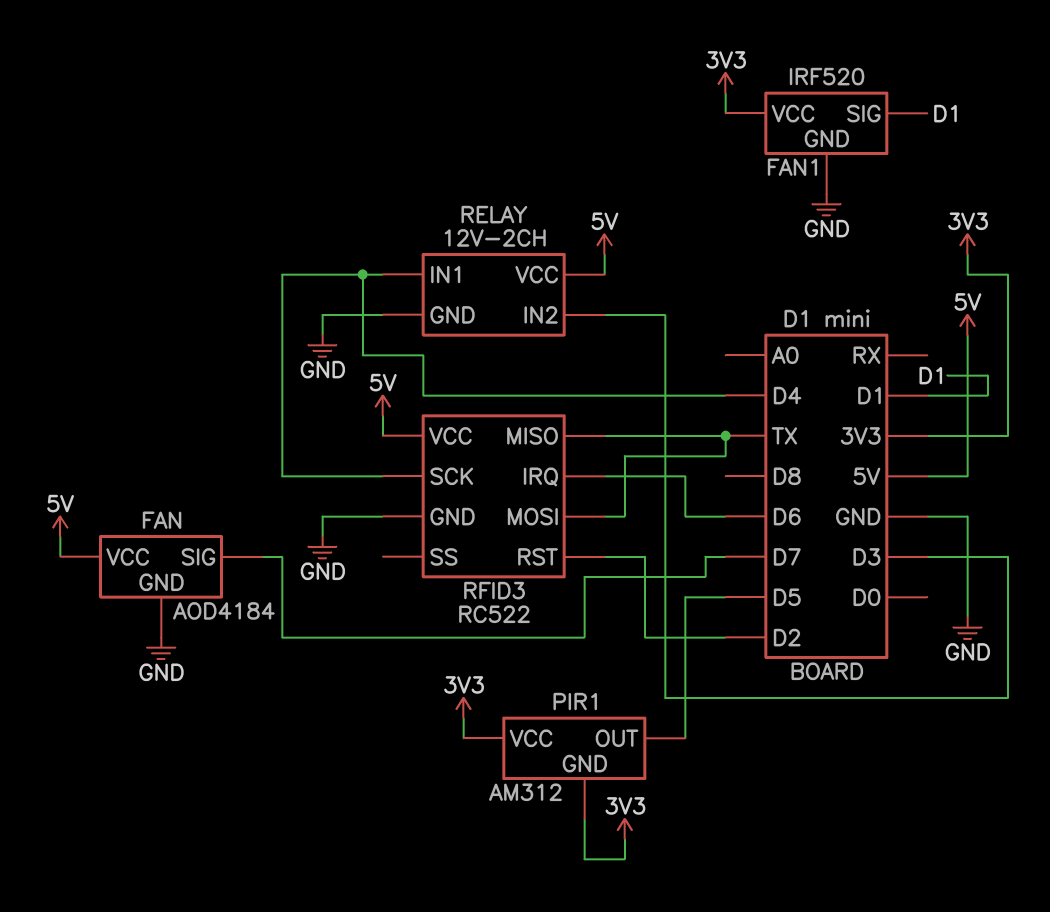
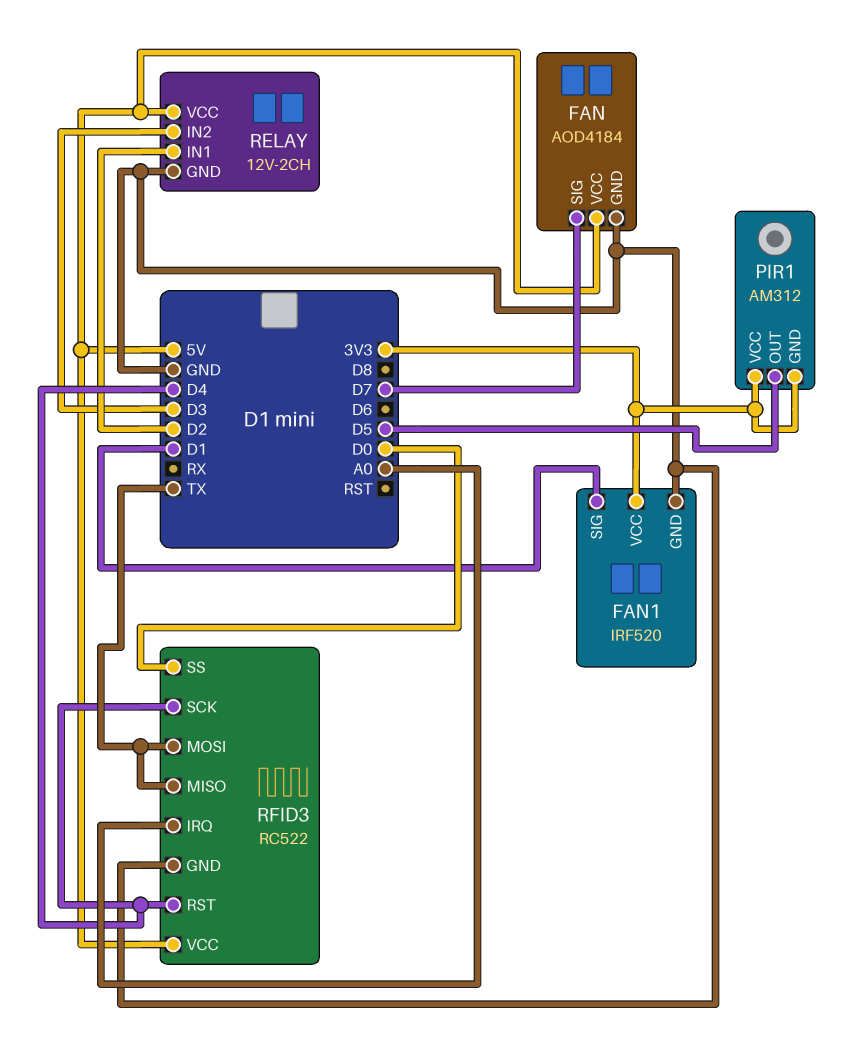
RELAY pin IN1: D4 -> D2
RFID3 pin IRQ: D6 -> A0
RFID3 pin RST: D2 -> D4
RFID3 pin SS: none -> D0

